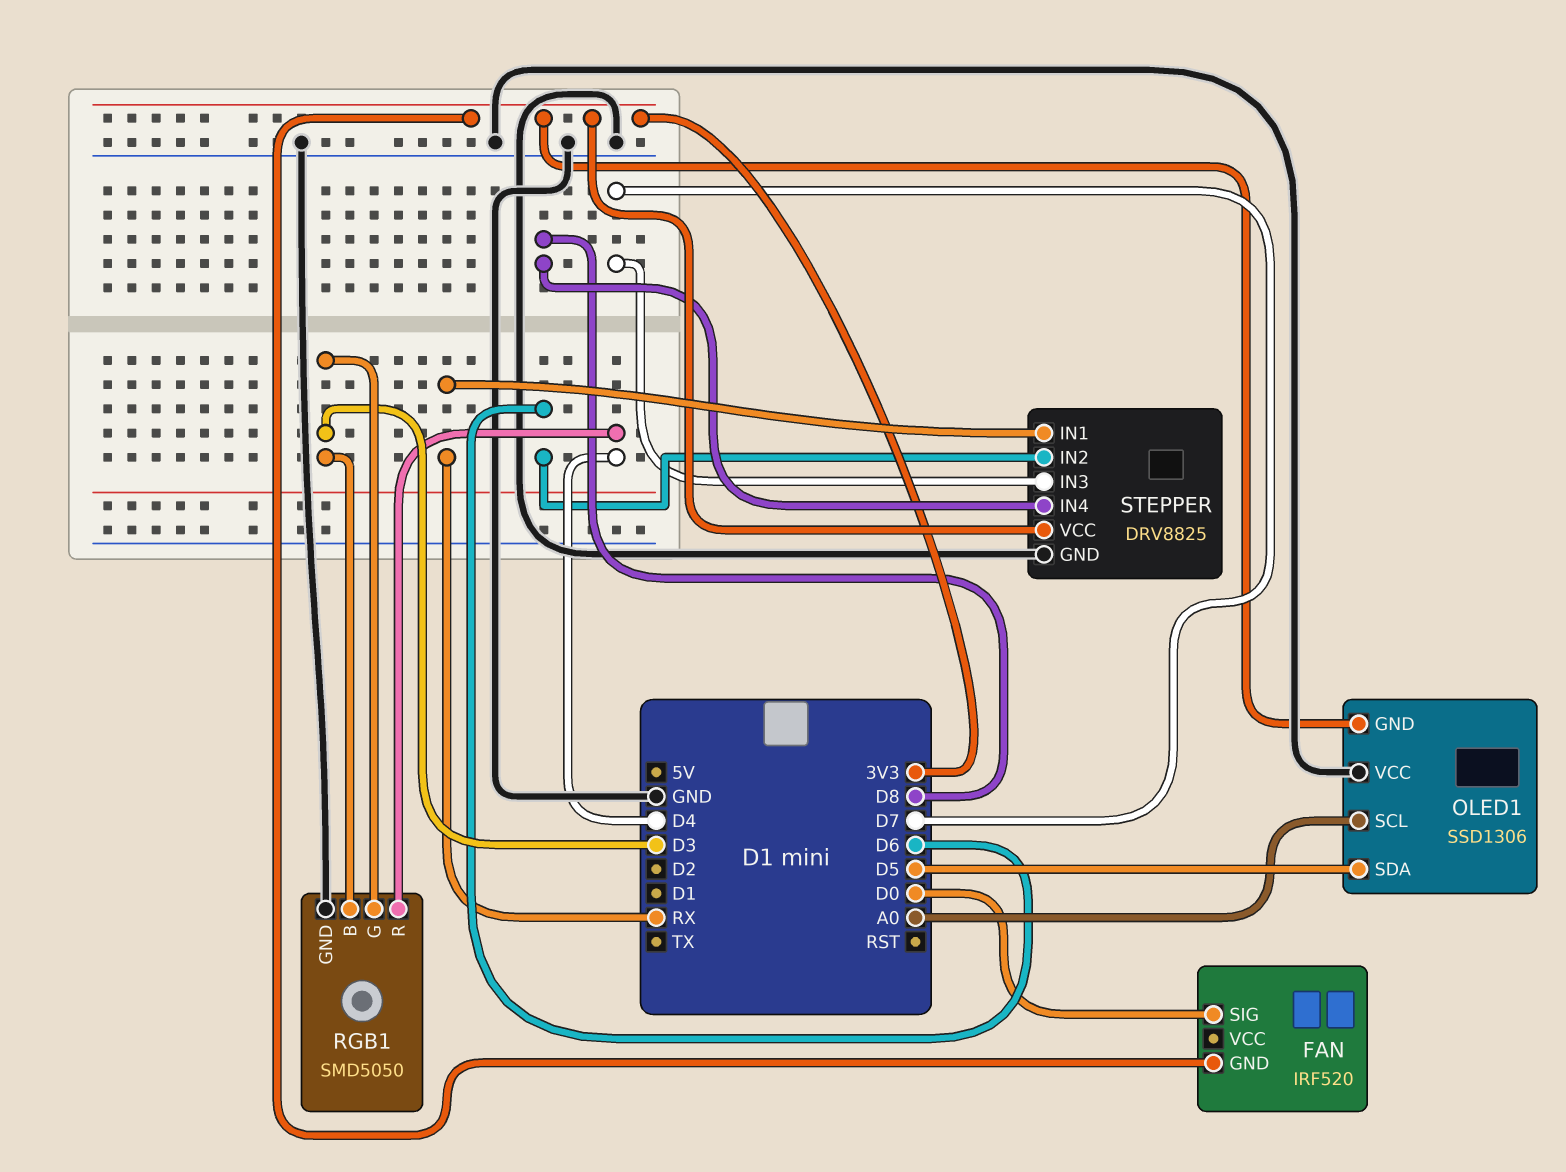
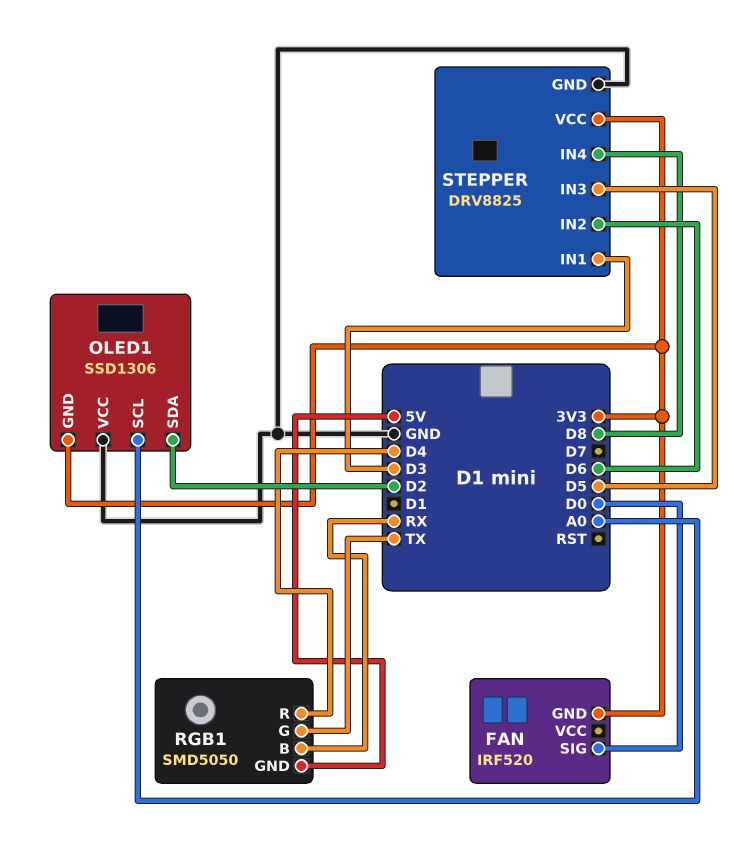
OLED1 pin SDA: D5 -> D2
RGB1 pin B: D3 -> RX
RGB1 pin G: D3 -> TX
RGB1 pin GND: GND -> 5V
STEPPER pin IN1: RX -> D3
STEPPER pin IN3: D7 -> D5

